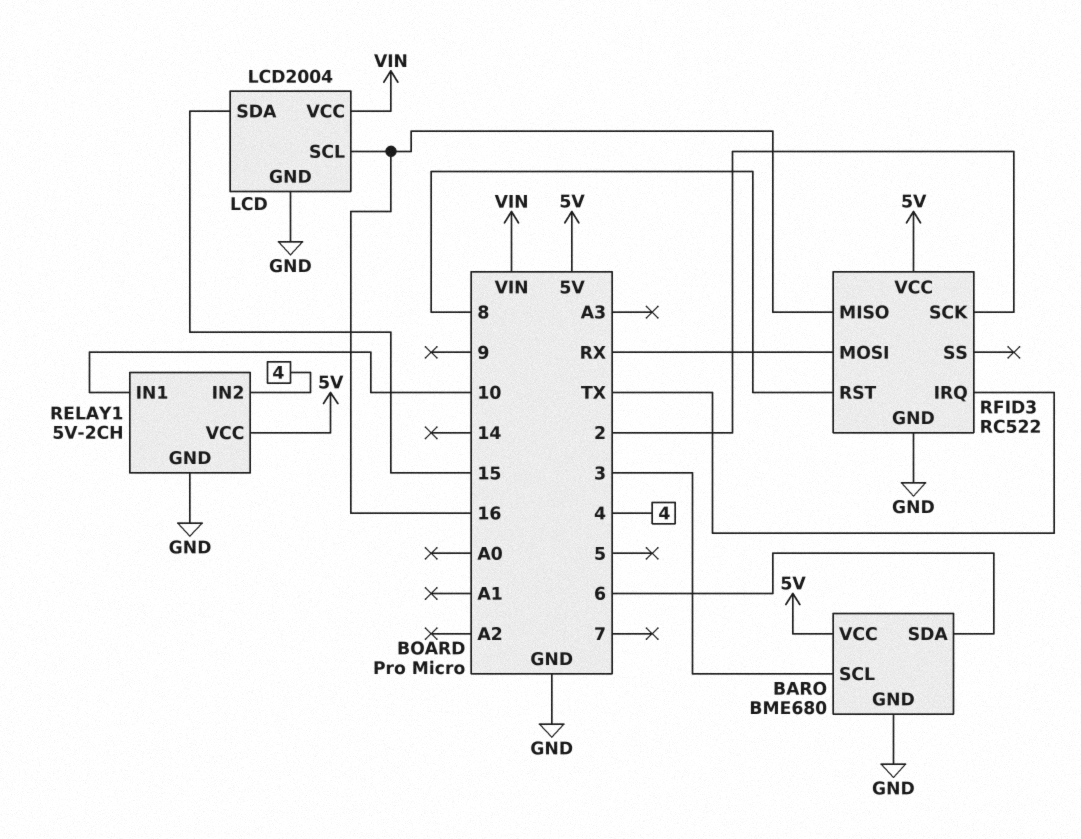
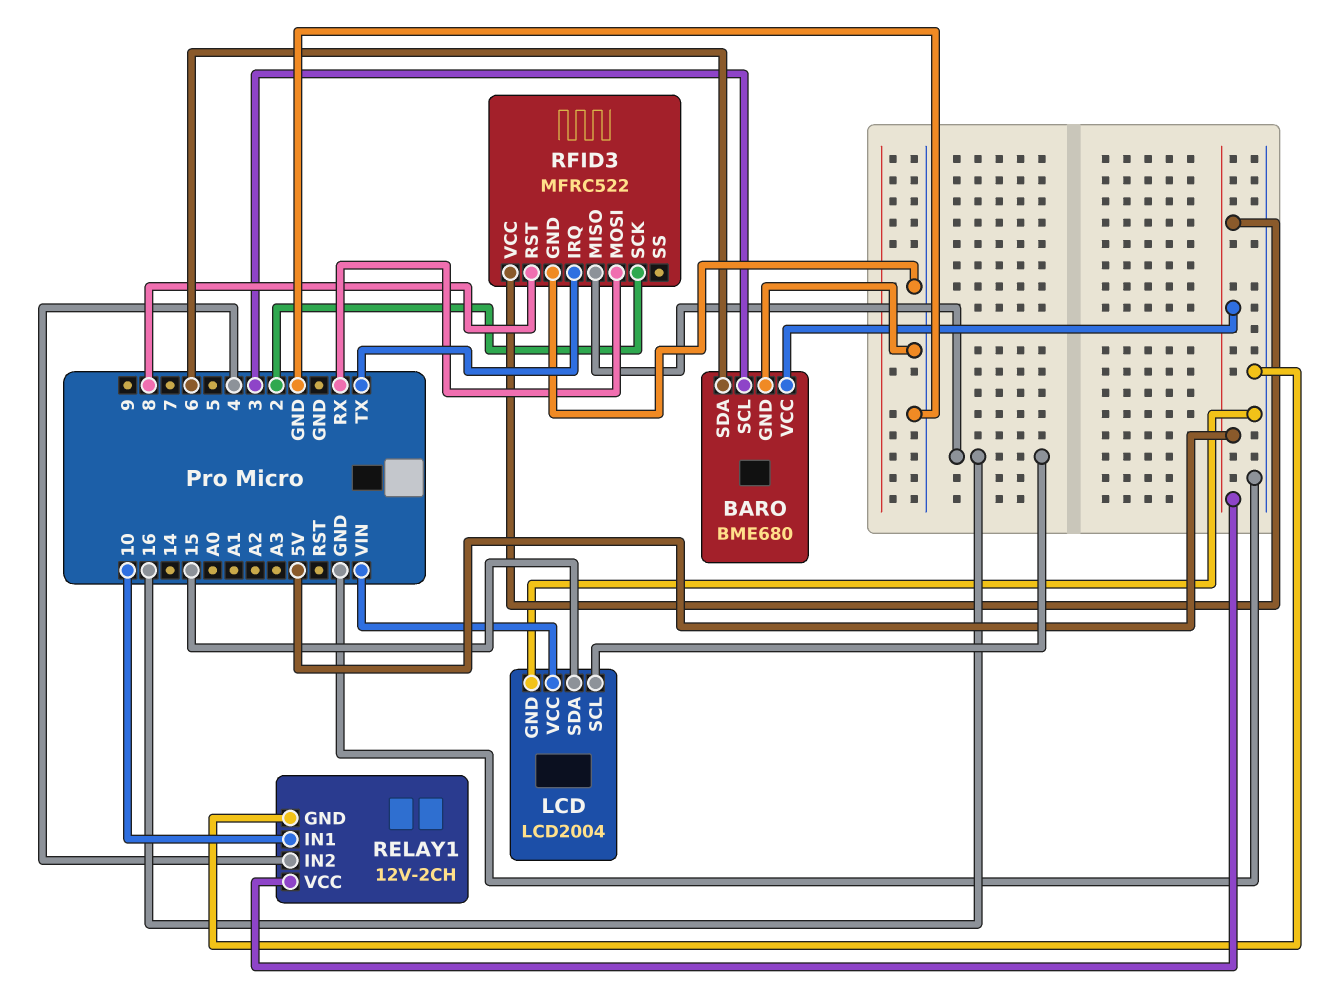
RELAY1: 5V-2CH -> 12V-2CH
RFID3: RC522 -> MFRC522

